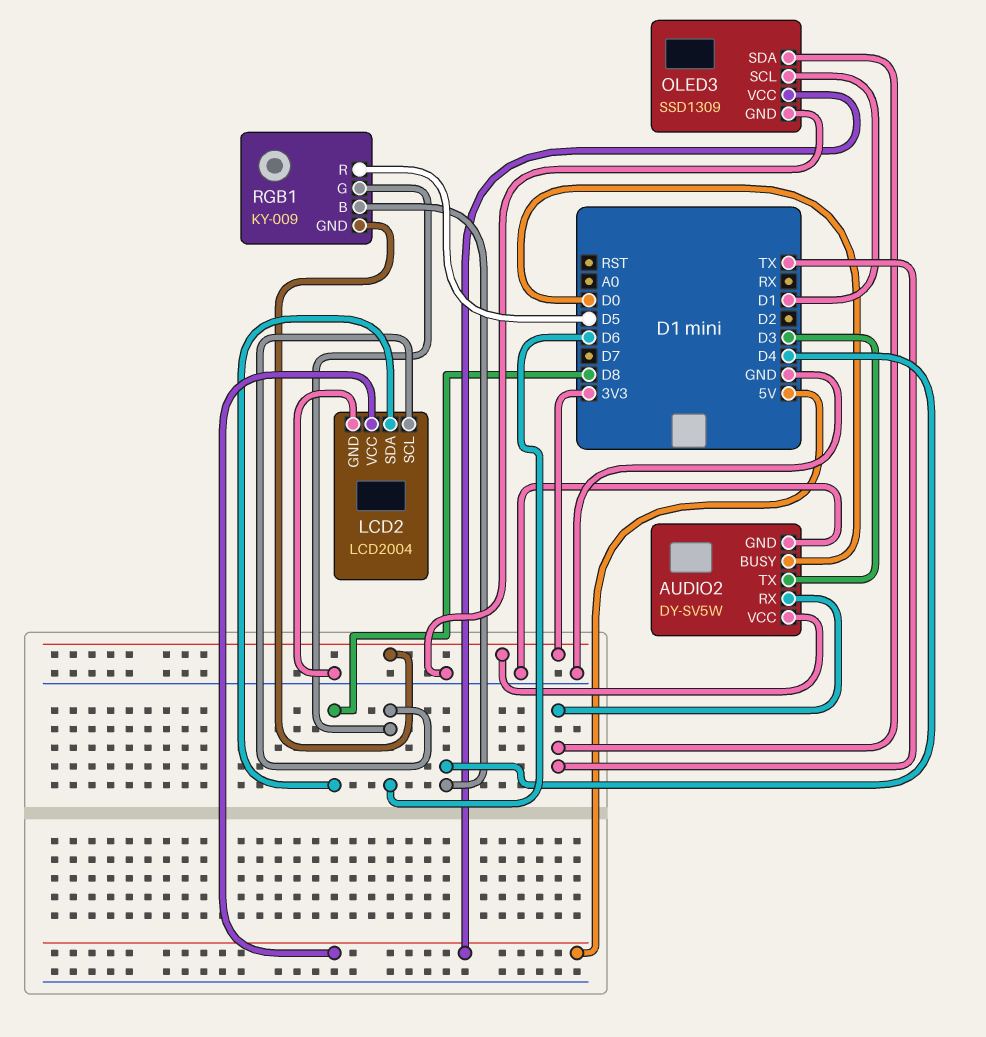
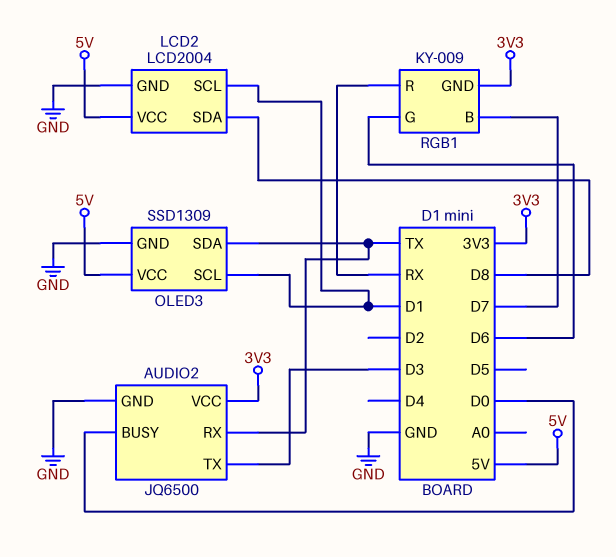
AUDIO2: DY-SV5W -> JQ6500
LCD2 pin SCL: D6 -> D1
RGB1 pin B: D4 -> D7
RGB1 pin R: D5 -> RX

